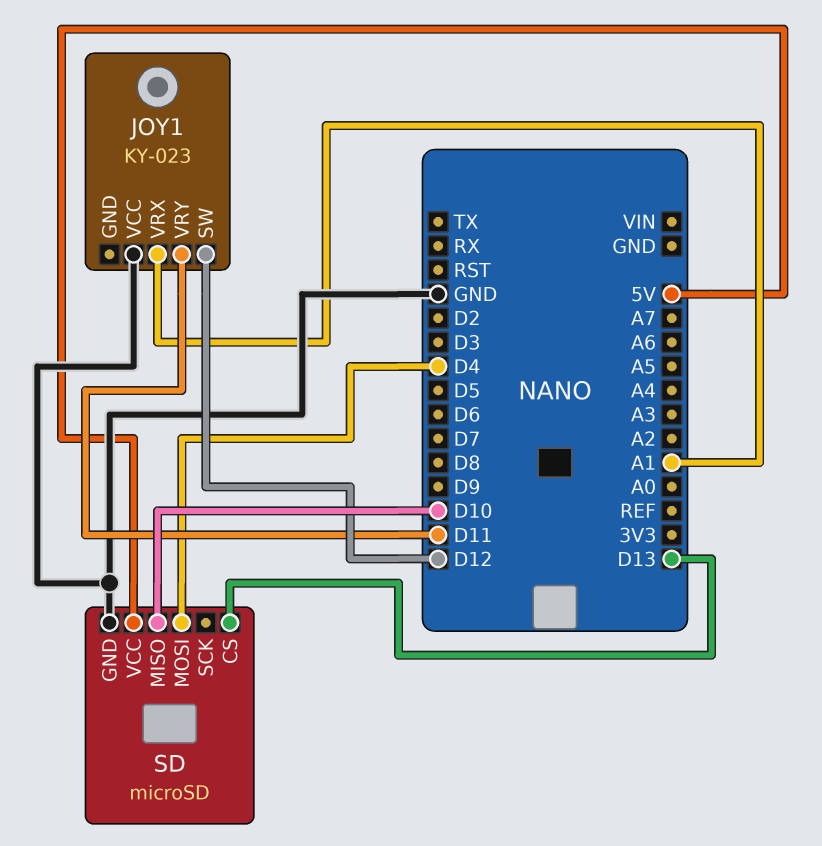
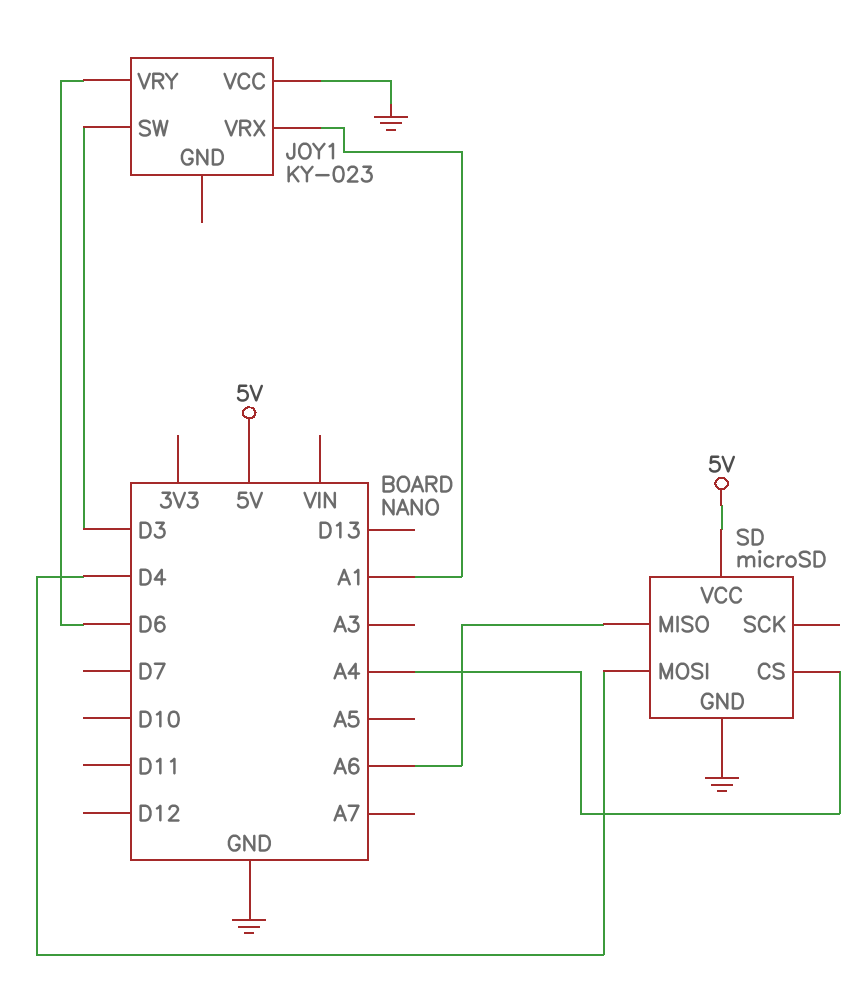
JOY1 pin SW: D12 -> D3
JOY1 pin VRY: D11 -> D6
SD pin CS: D13 -> A4
SD pin MISO: D10 -> A6

